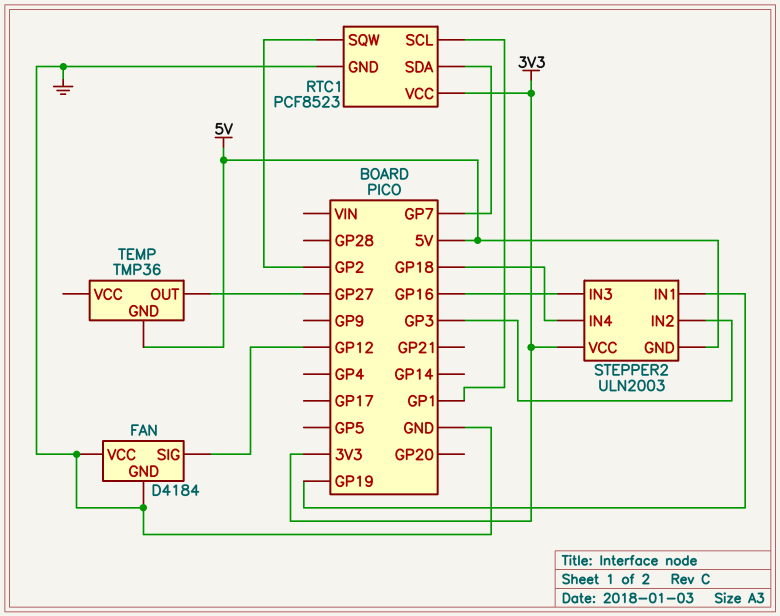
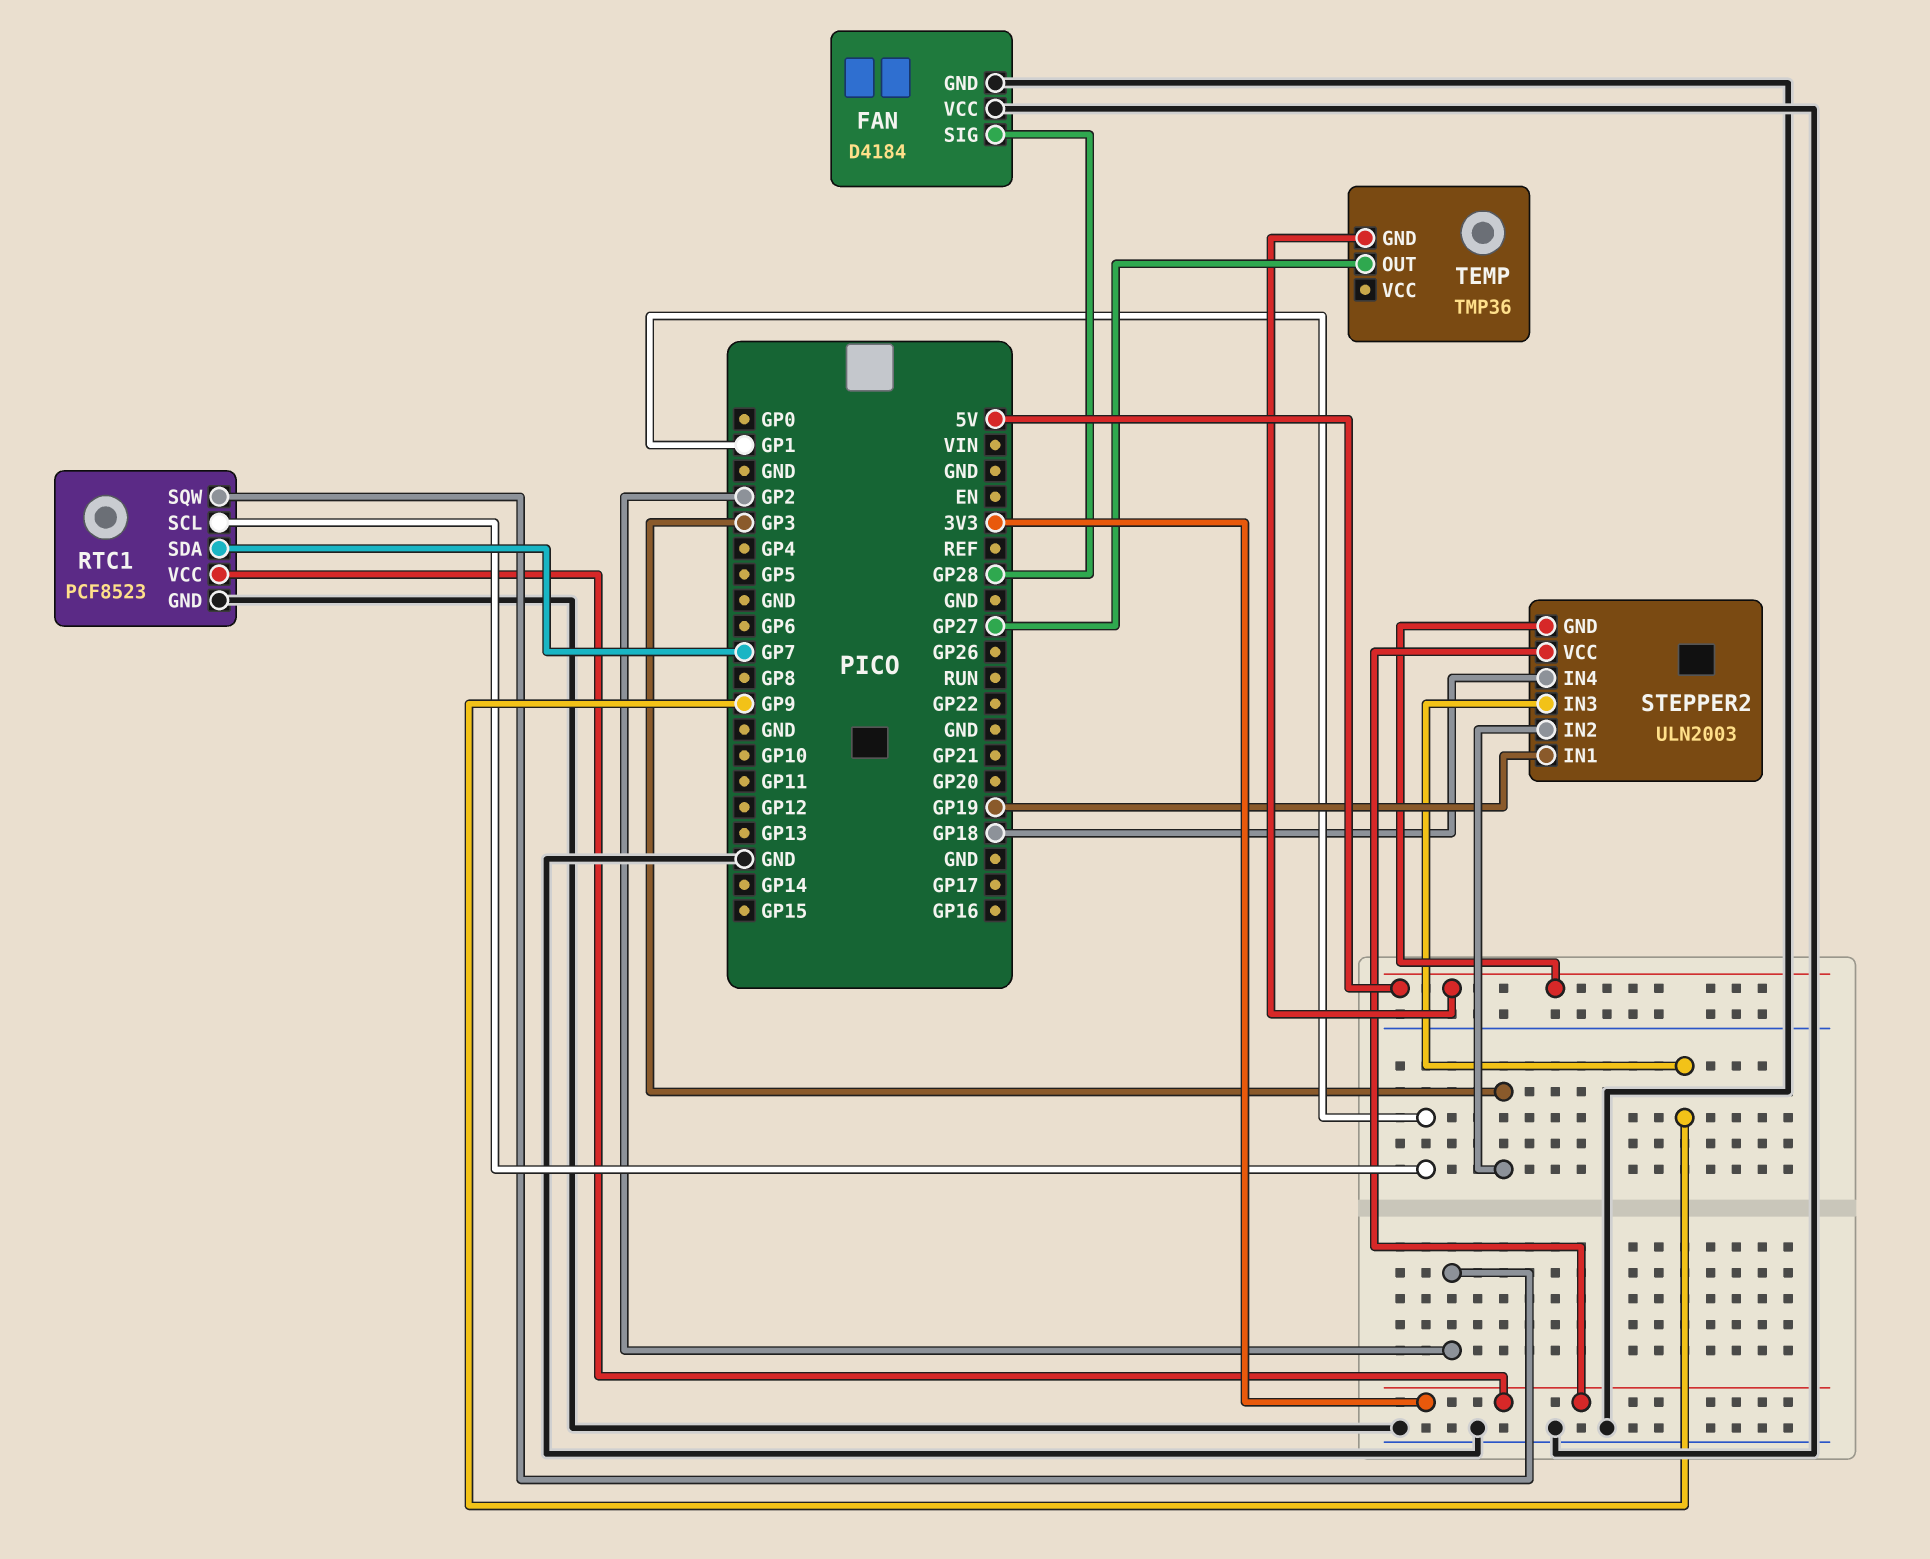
FAN pin SIG: GP12 -> GP28
STEPPER2 pin IN3: GP16 -> GP9

